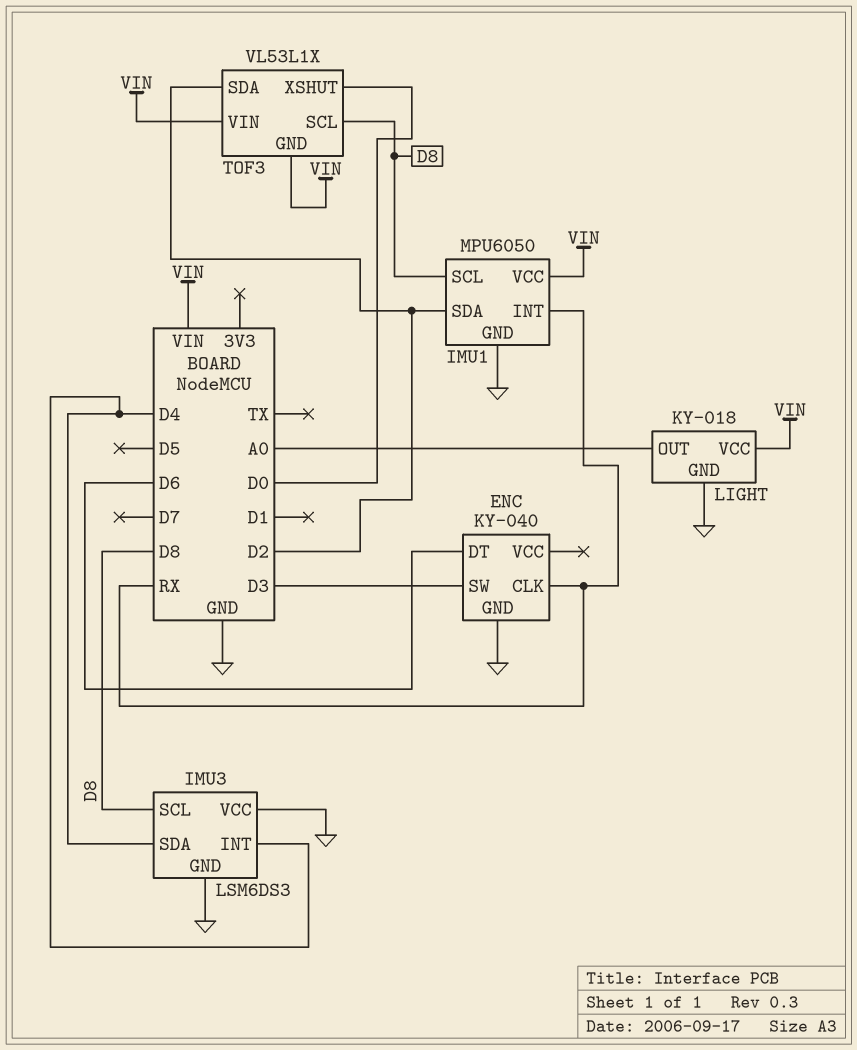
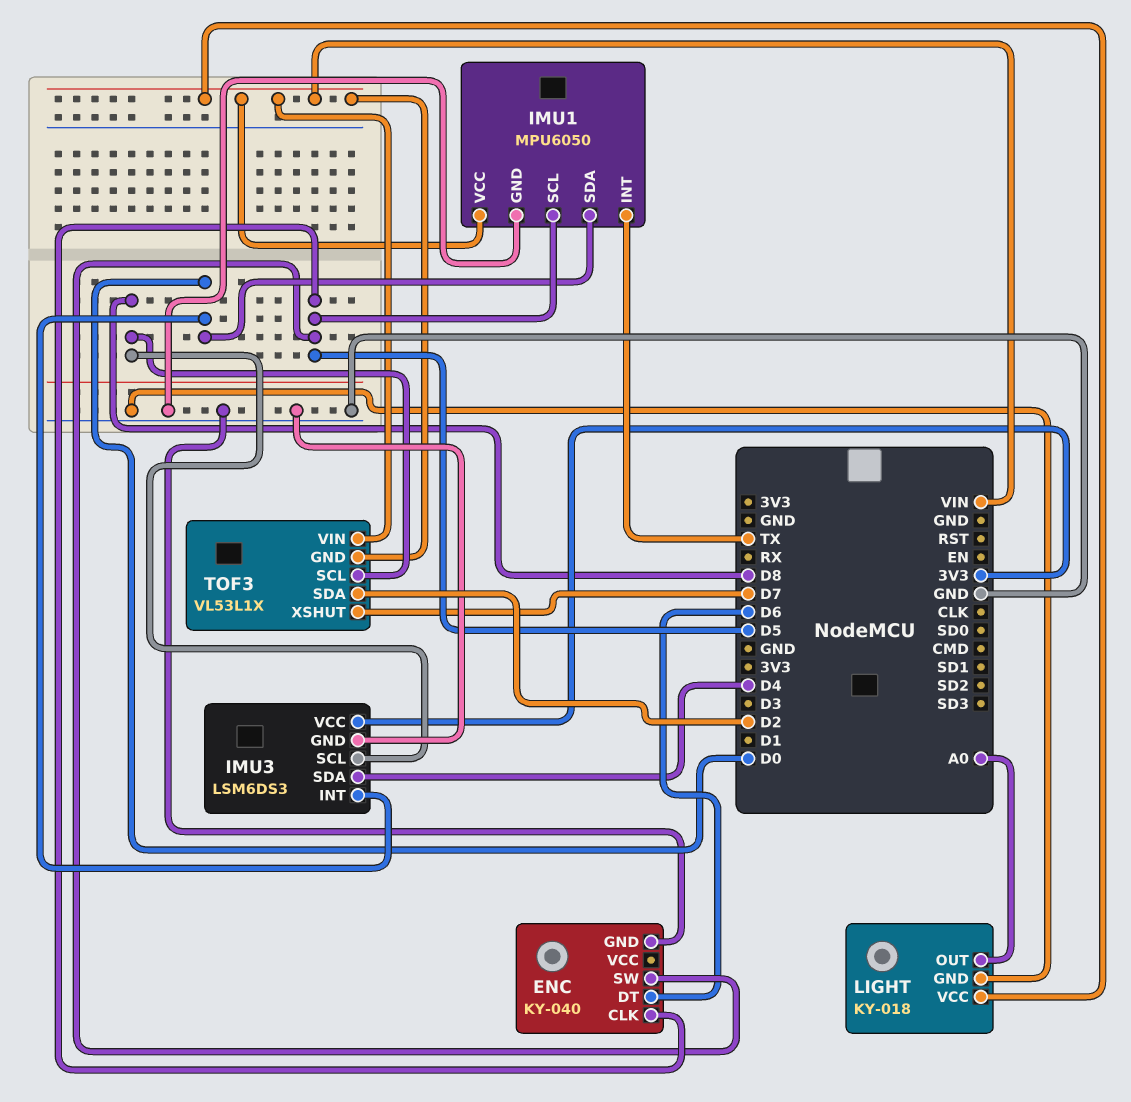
ENC pin CLK: RX -> D5
ENC pin SW: D3 -> D5
IMU1 pin INT: RX -> TX
IMU1 pin SCL: D8 -> D5
IMU1 pin SDA: D2 -> D0
IMU3 pin INT: D4 -> D0
IMU3 pin VCC: GND -> 3V3
TOF3 pin XSHUT: D0 -> D7

